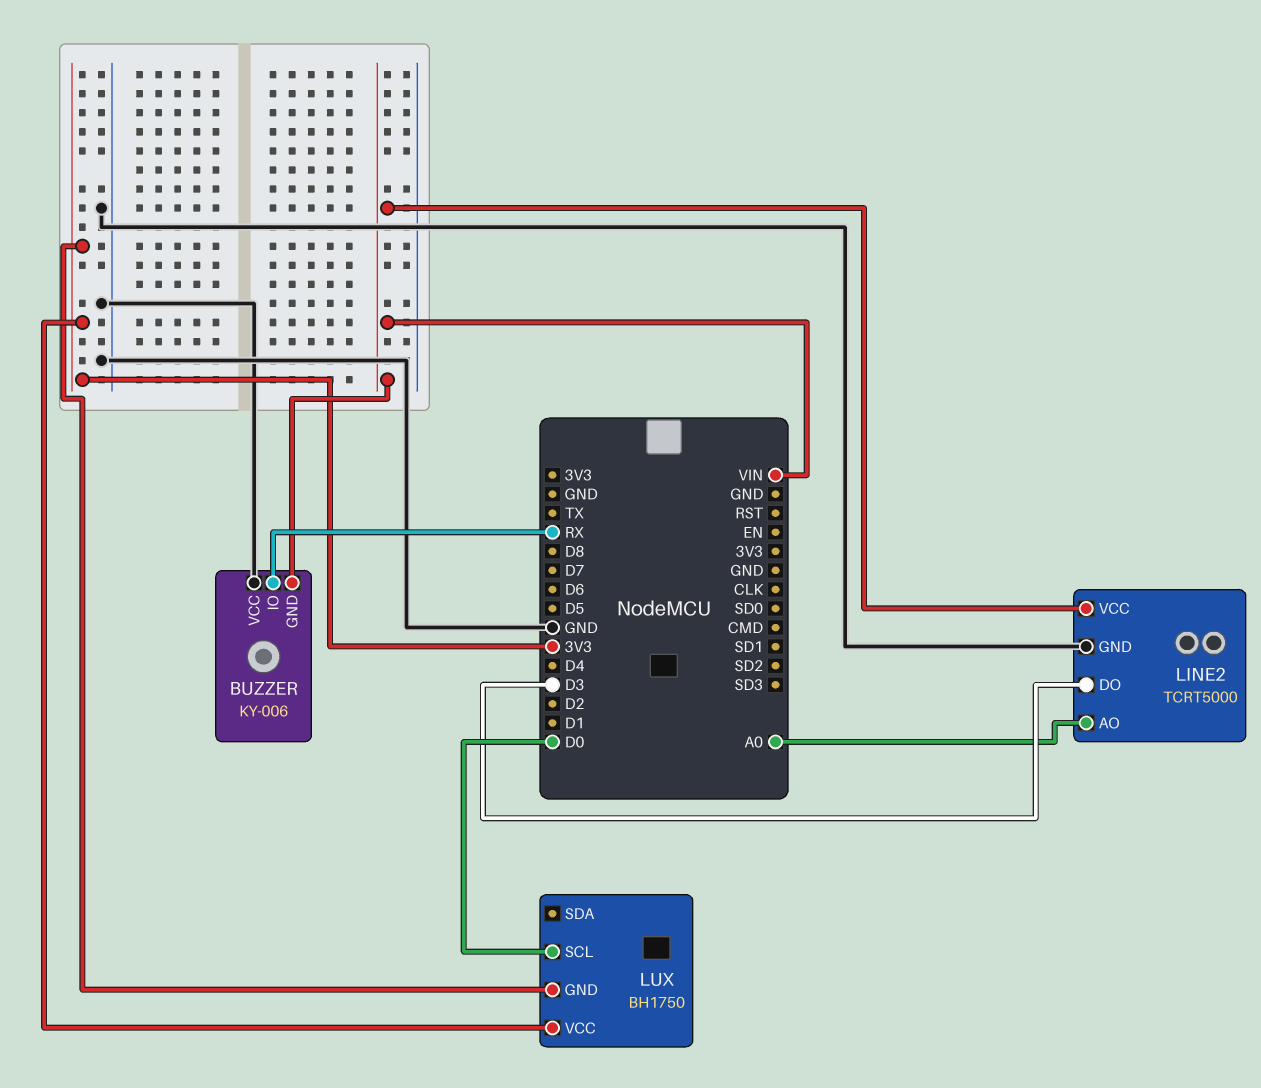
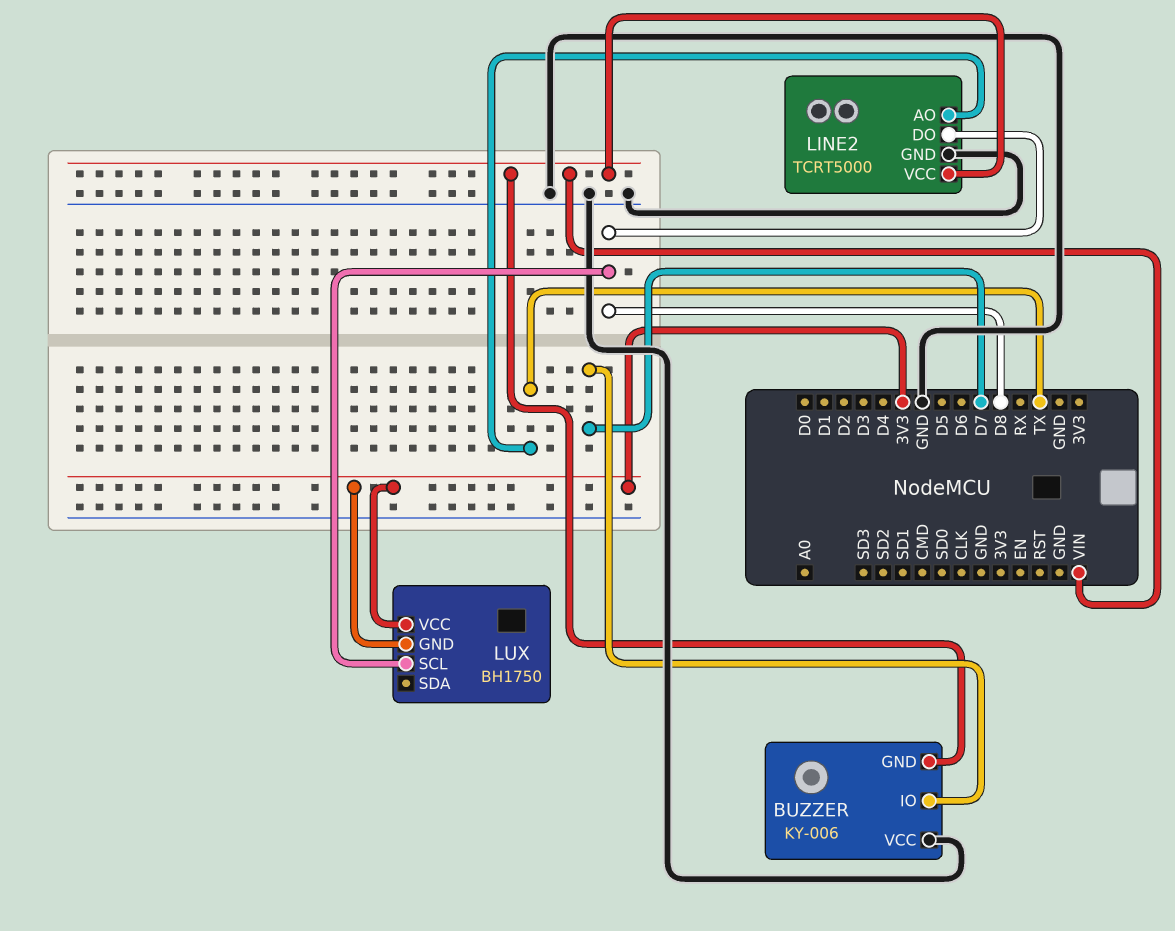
BUZZER pin IO: RX -> D7
LINE2 pin AO: A0 -> TX
LINE2 pin DO: D3 -> D8
LUX pin SCL: D0 -> D8

